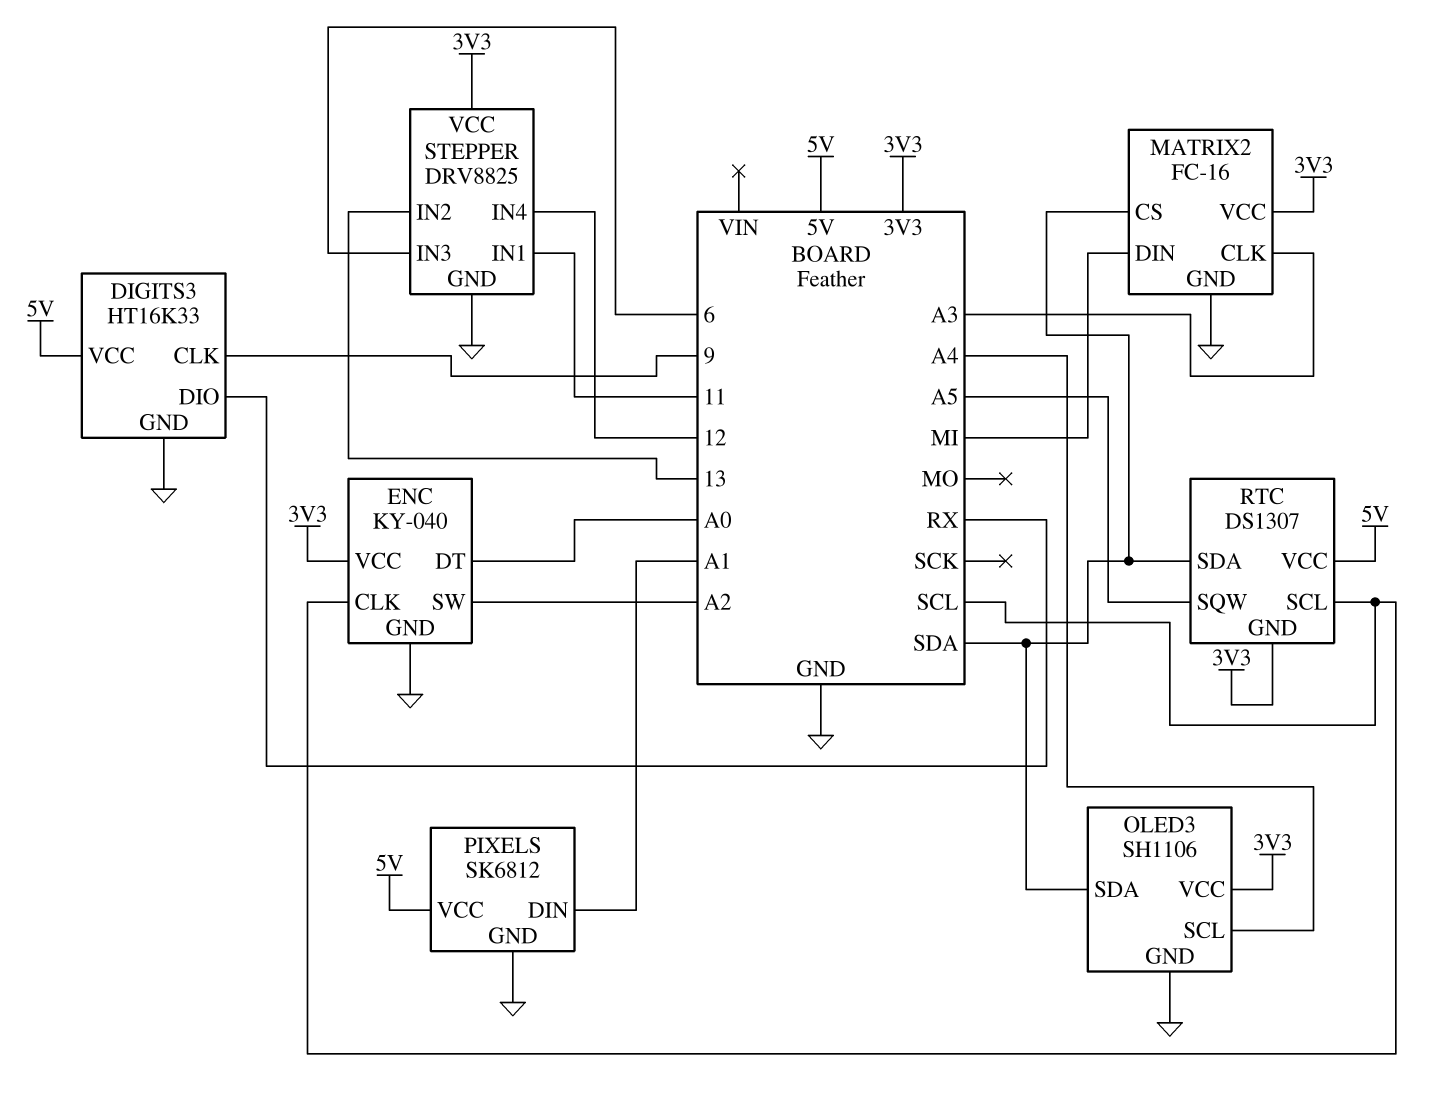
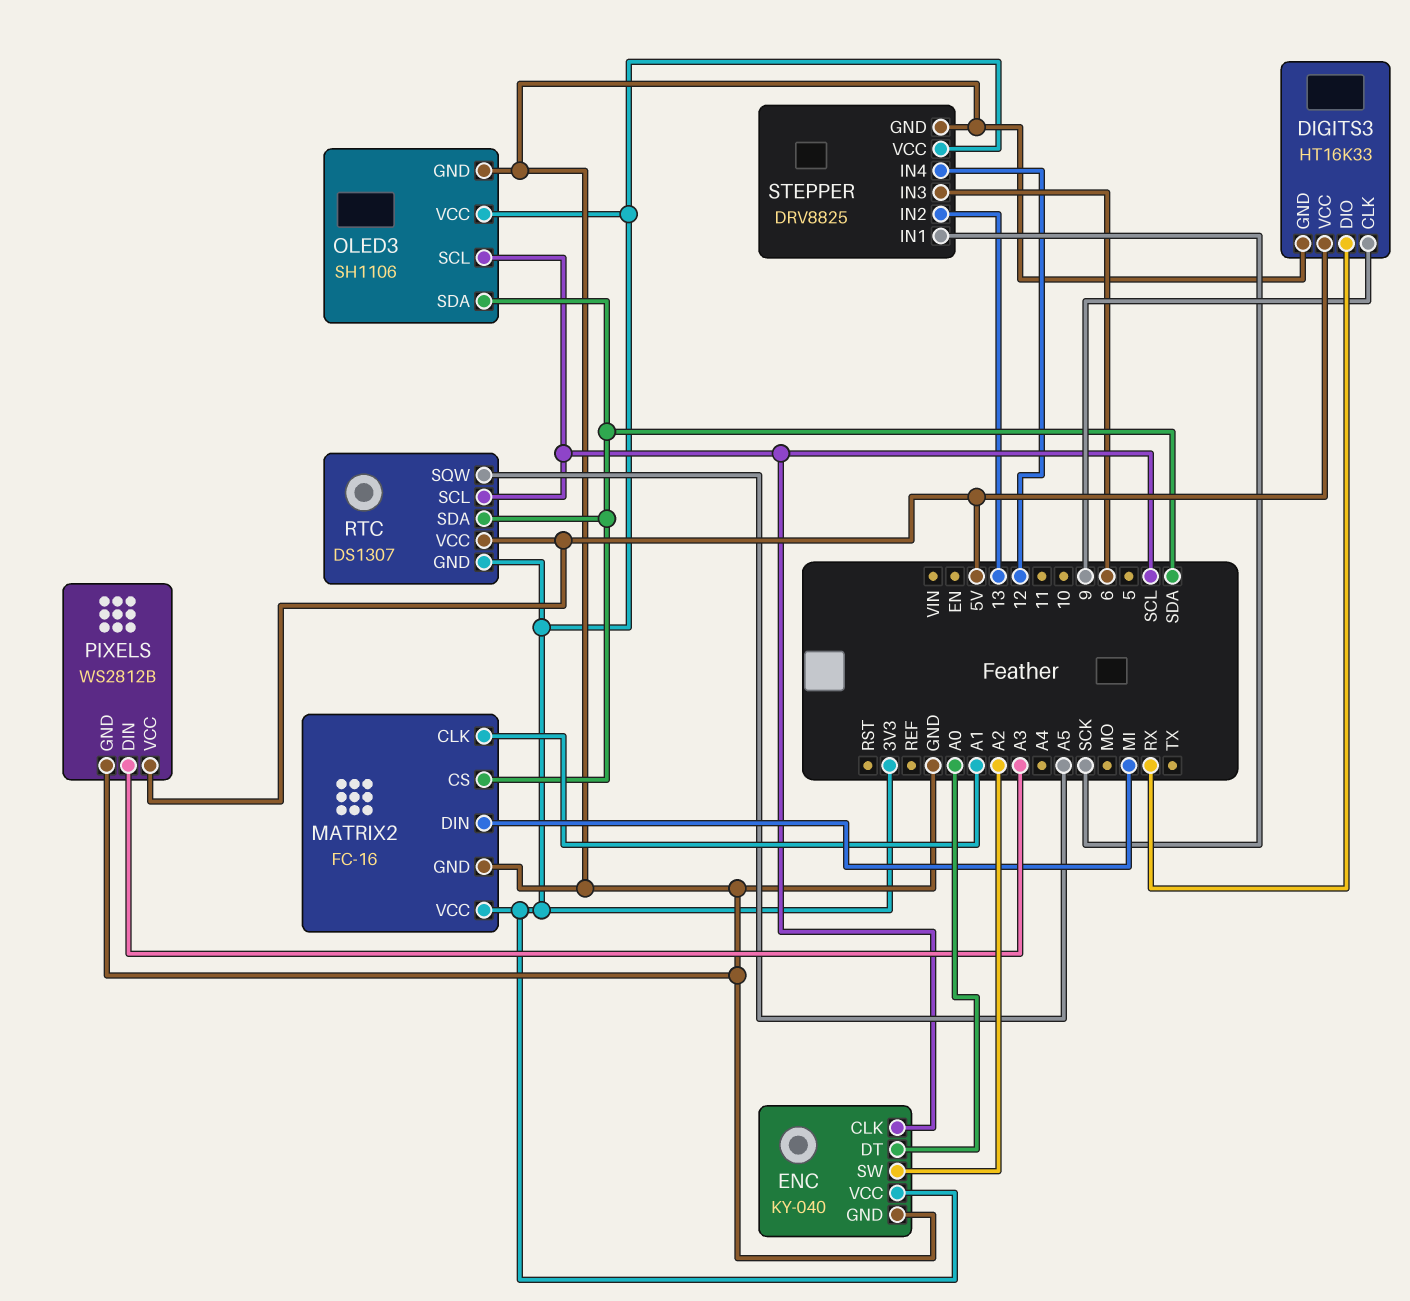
MATRIX2 pin CLK: A3 -> A1
OLED3 pin SCL: A4 -> SCL
PIXELS: SK6812 -> WS2812B
PIXELS pin DIN: A1 -> A3
STEPPER pin IN1: 11 -> SCK

